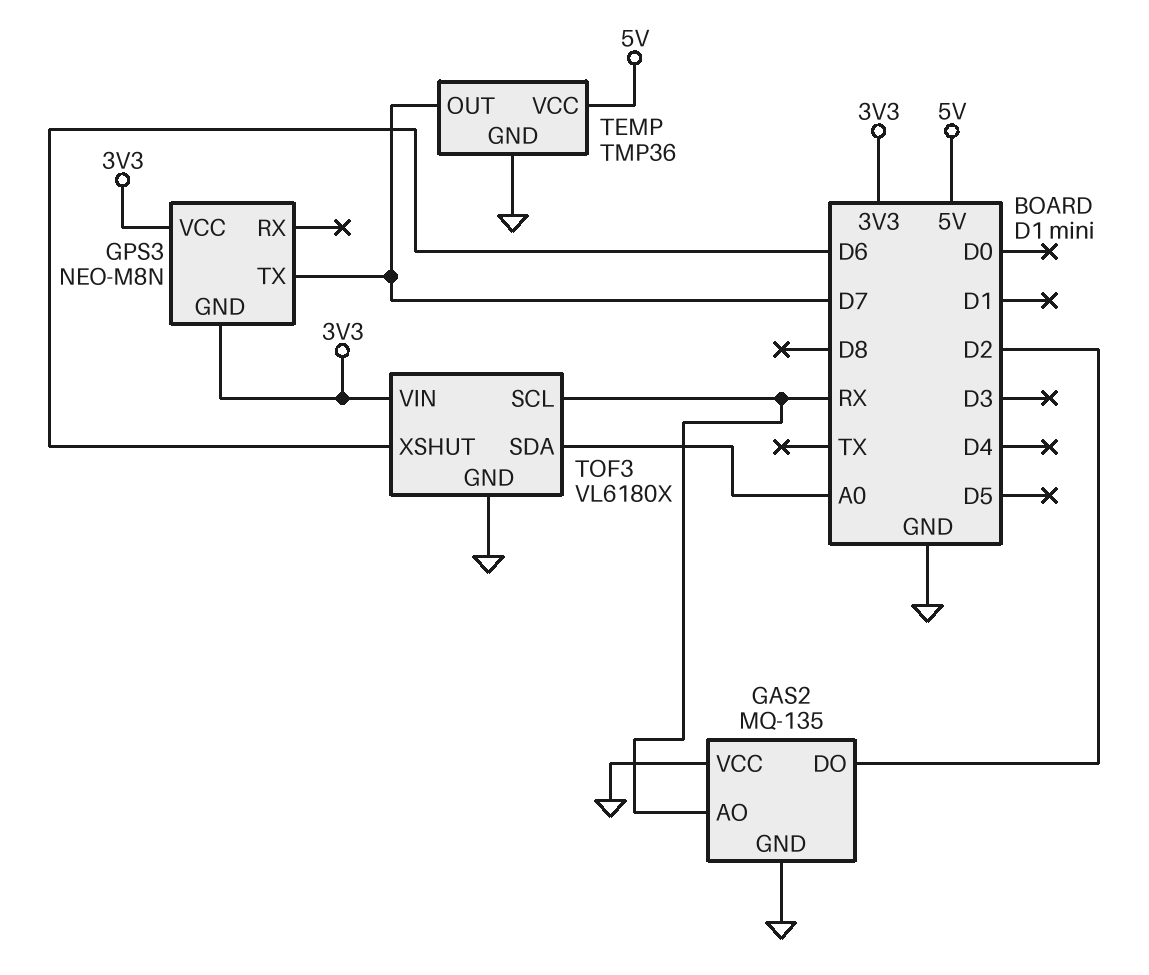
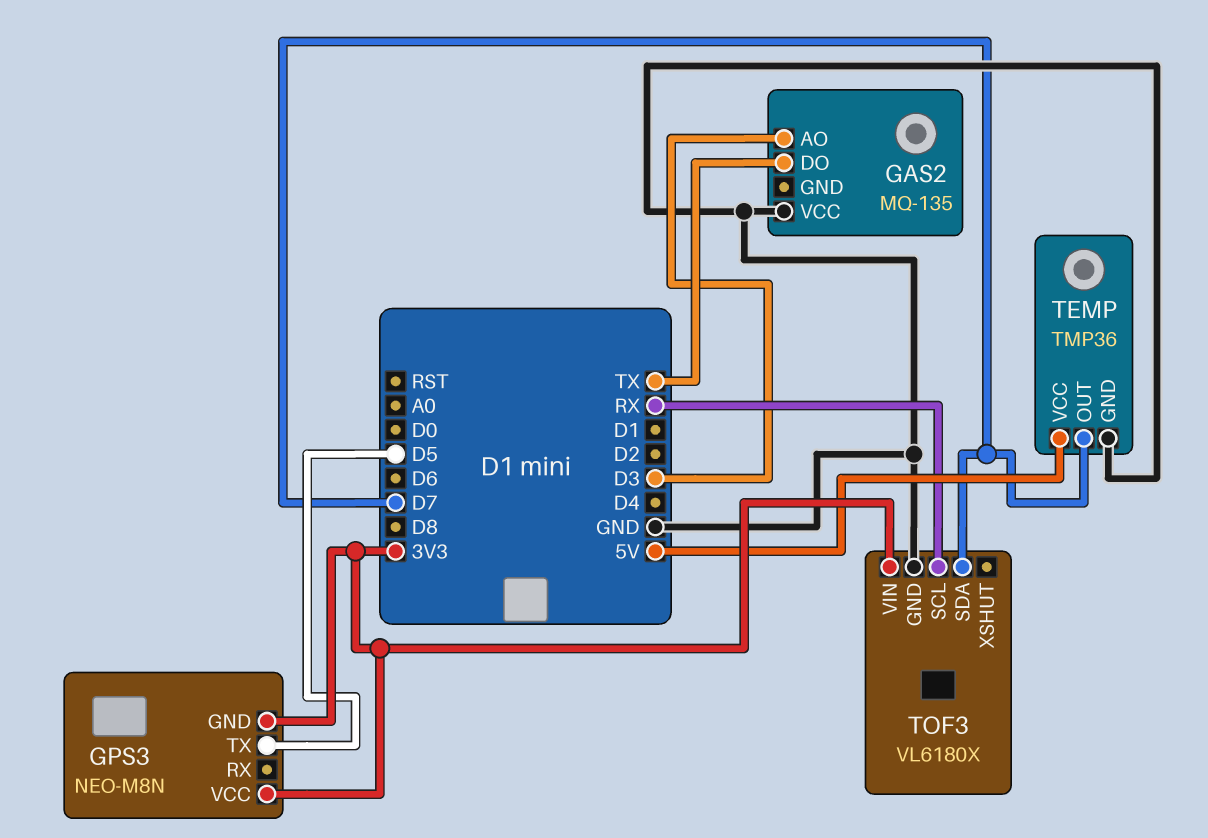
GAS2 pin AO: RX -> D3
GAS2 pin DO: D2 -> TX
GAS2 pin GND: GND -> none
GPS3 pin TX: D7 -> D5
TOF3 pin SDA: A0 -> D7
TOF3 pin XSHUT: D6 -> none

